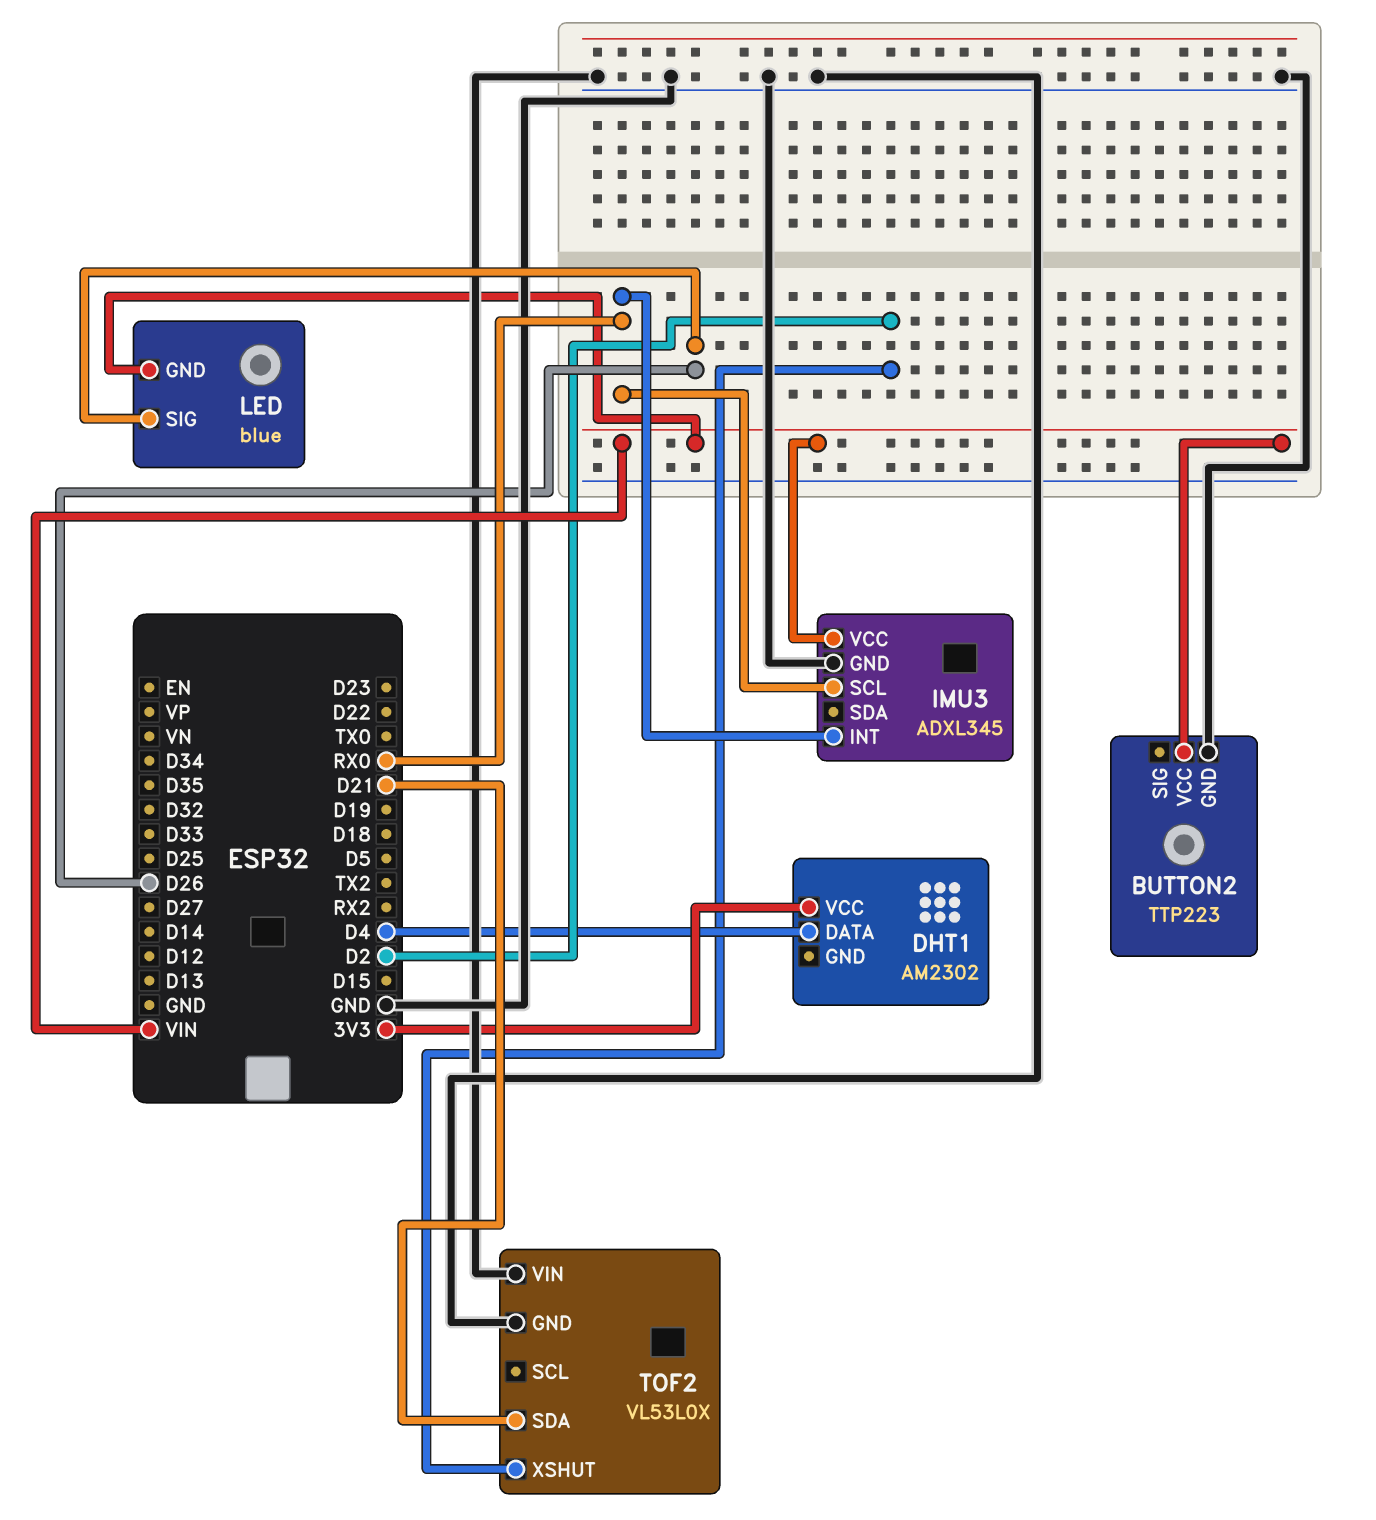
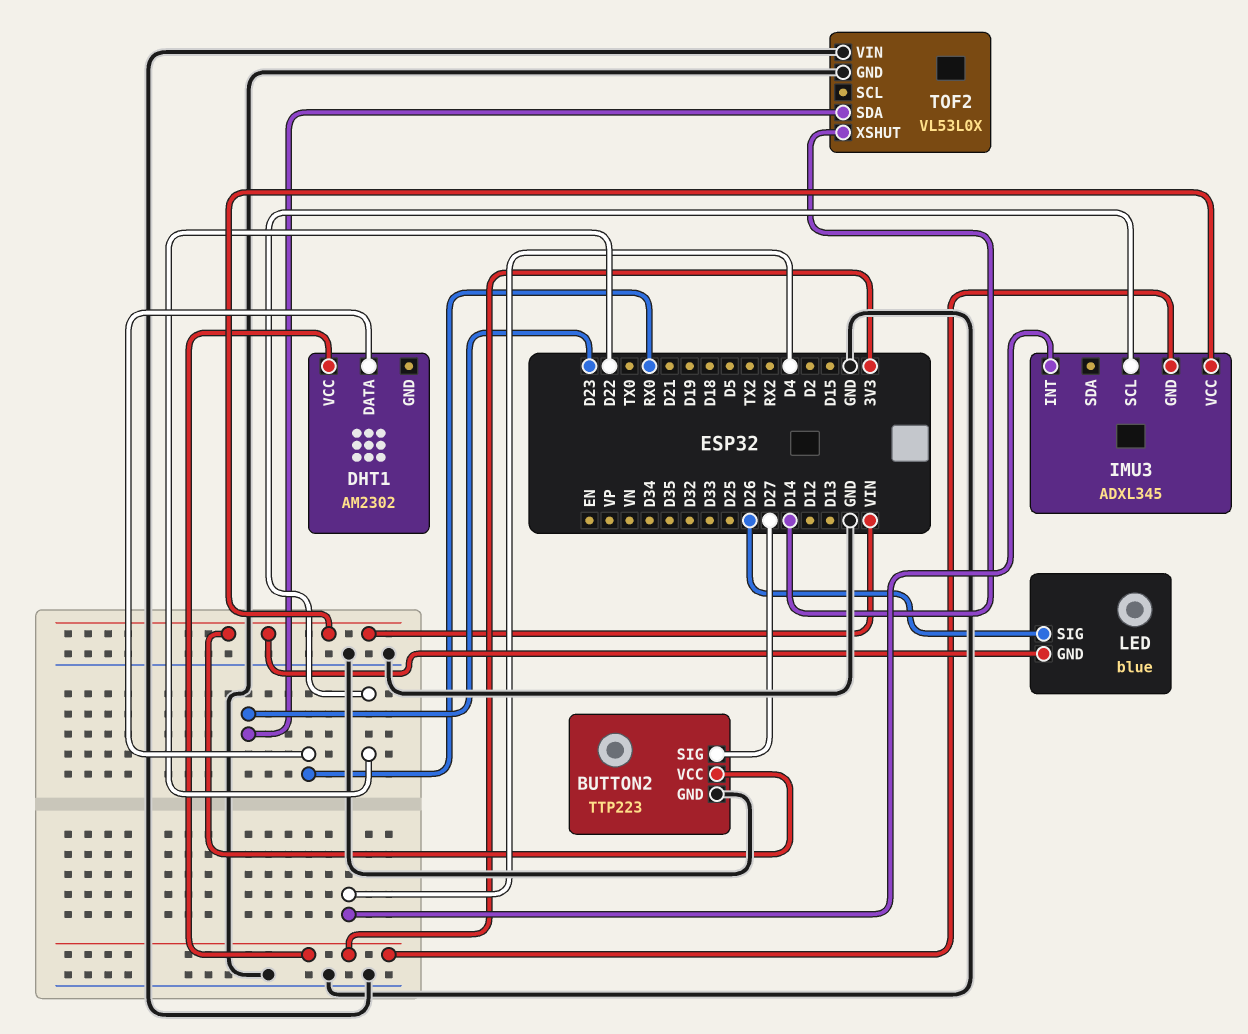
BUTTON2 pin SIG: none -> D27
DHT1 pin DATA: D4 -> RX0
IMU3 pin GND: GND -> 3V3
IMU3 pin INT: RX0 -> D4
IMU3 pin SCL: RX0 -> D22
TOF2 pin SDA: D21 -> D23
TOF2 pin XSHUT: D2 -> D14

